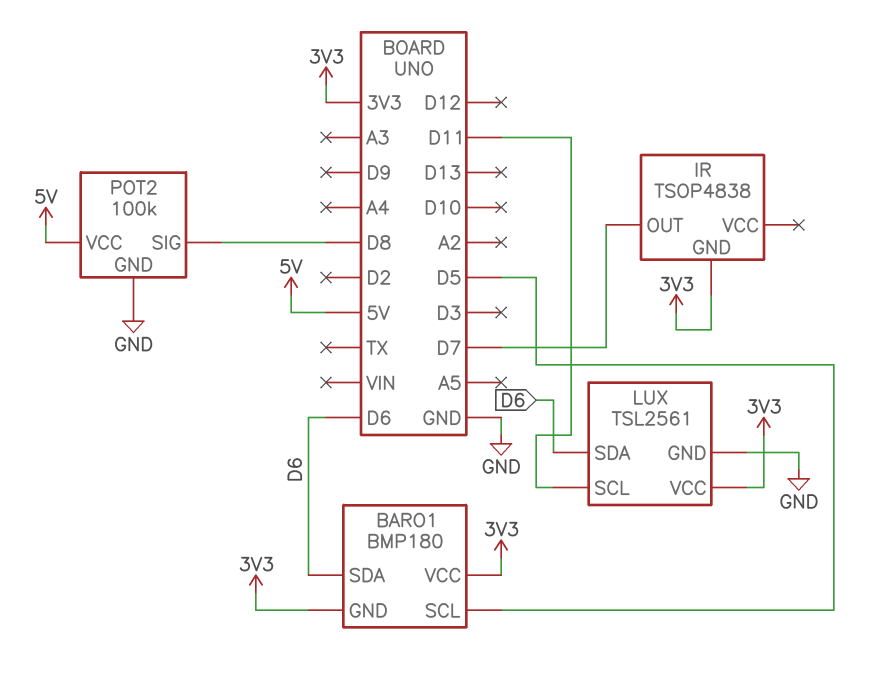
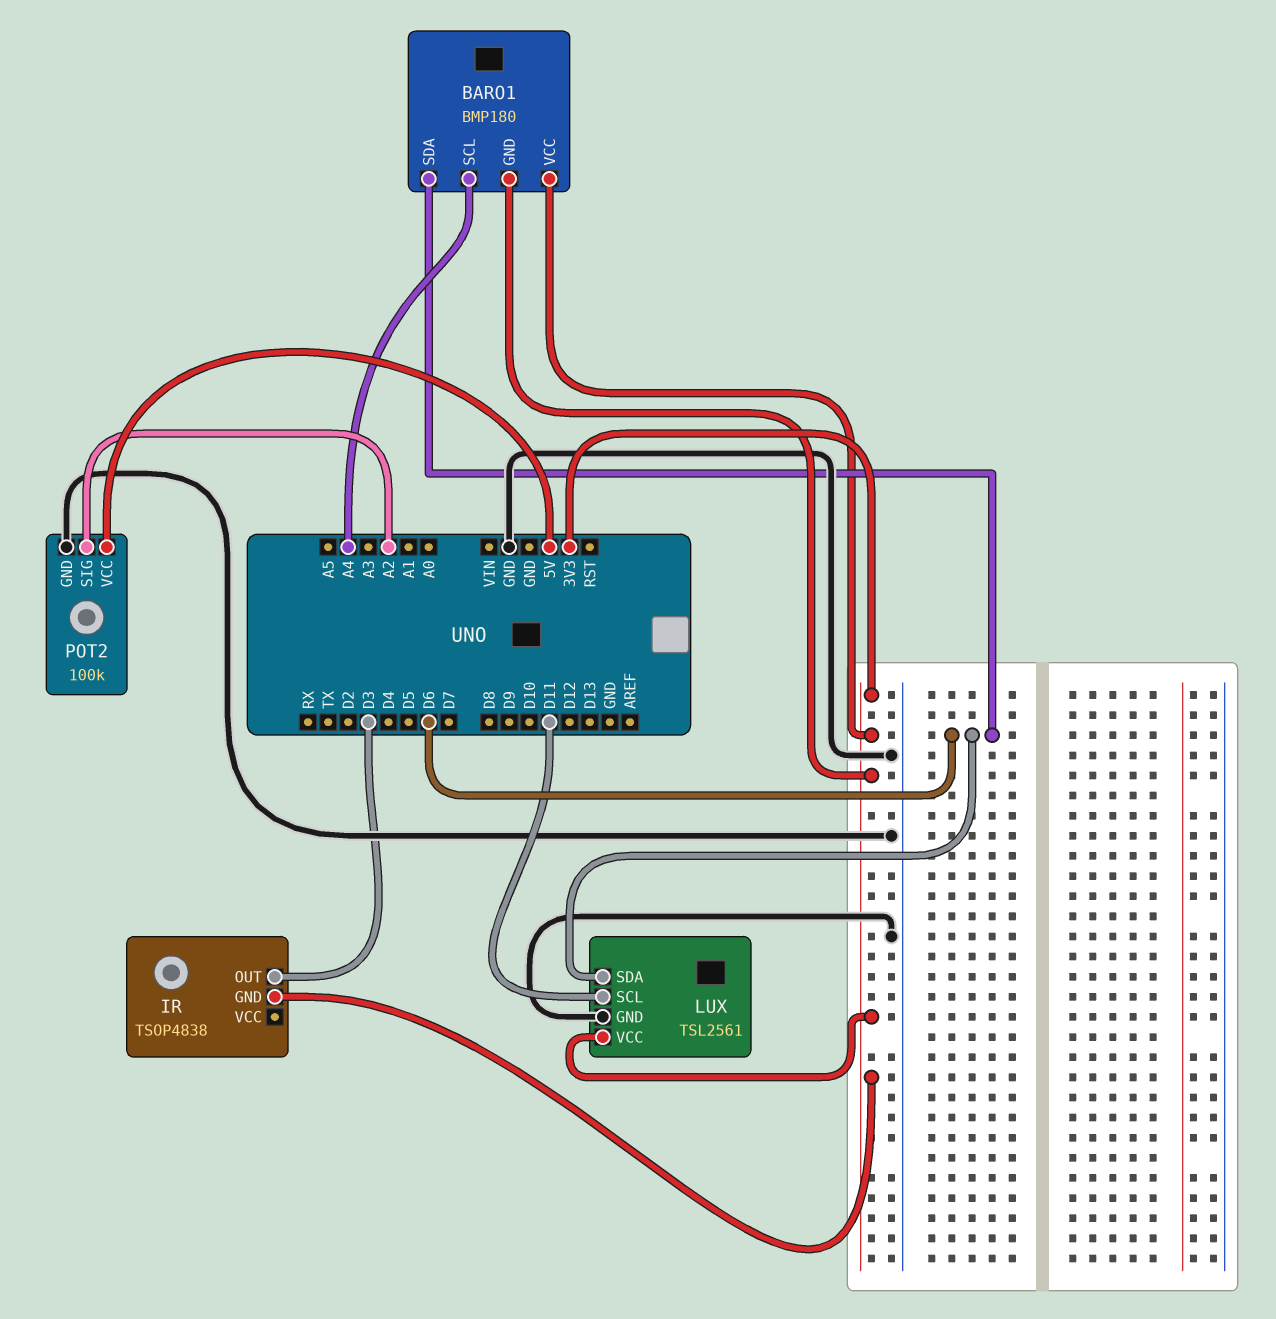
BARO1 pin SCL: D5 -> A4
IR pin OUT: D7 -> D3
POT2 pin SIG: D8 -> A2

